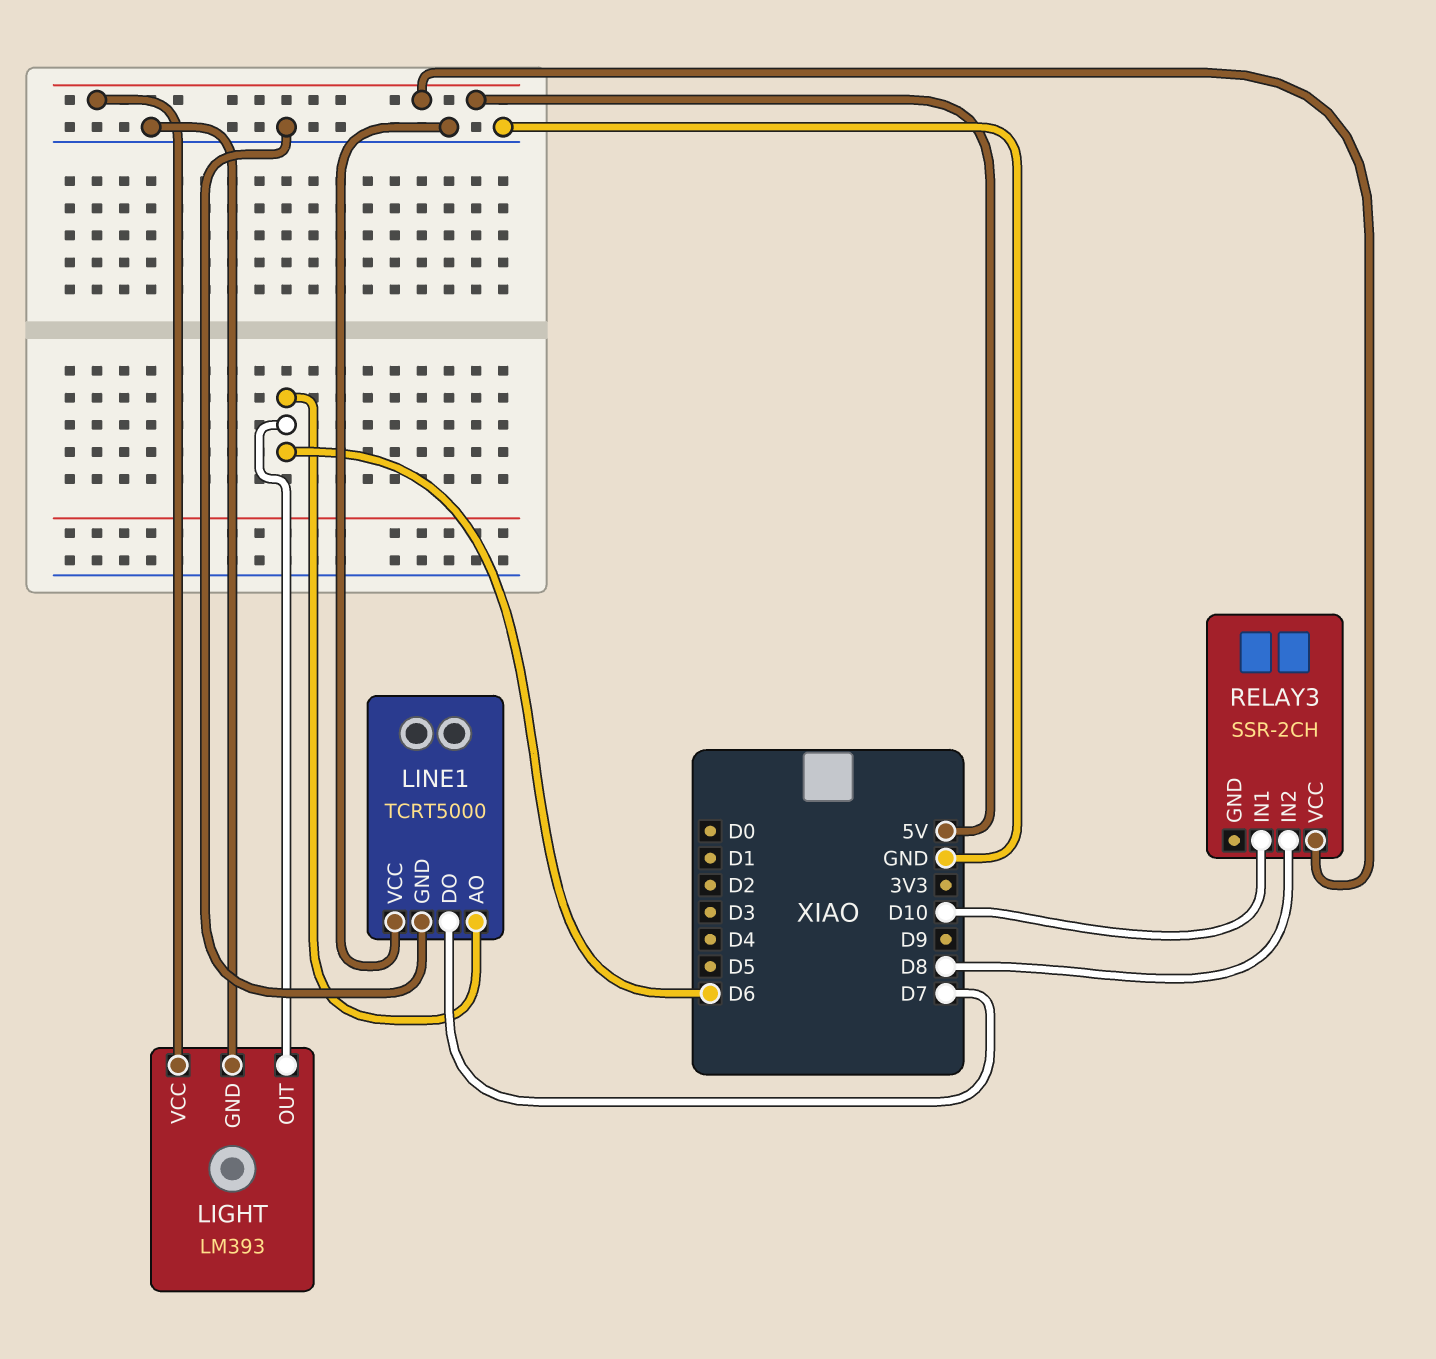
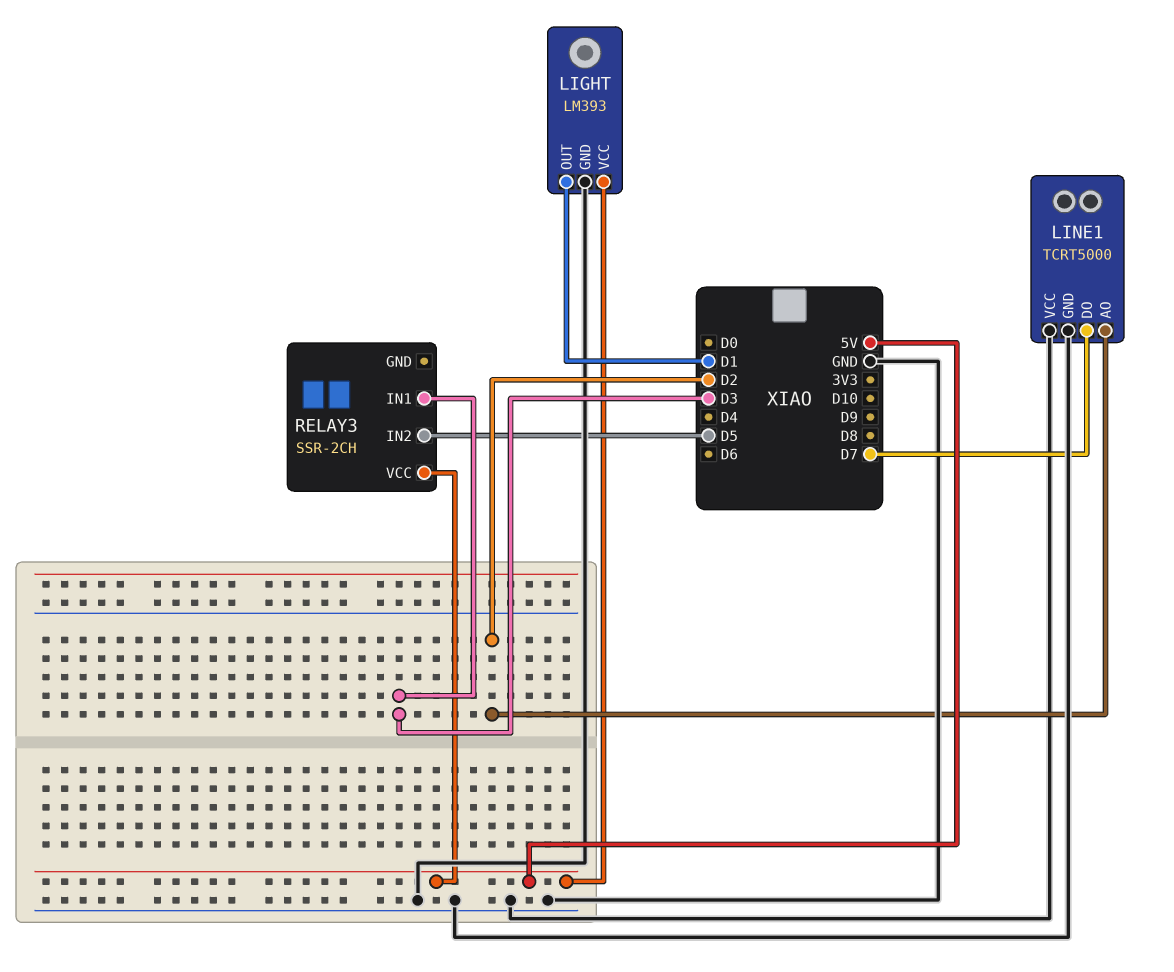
LIGHT pin OUT: D6 -> D1
LINE1 pin AO: D6 -> D2
RELAY3 pin IN1: D10 -> D3
RELAY3 pin IN2: D8 -> D5

